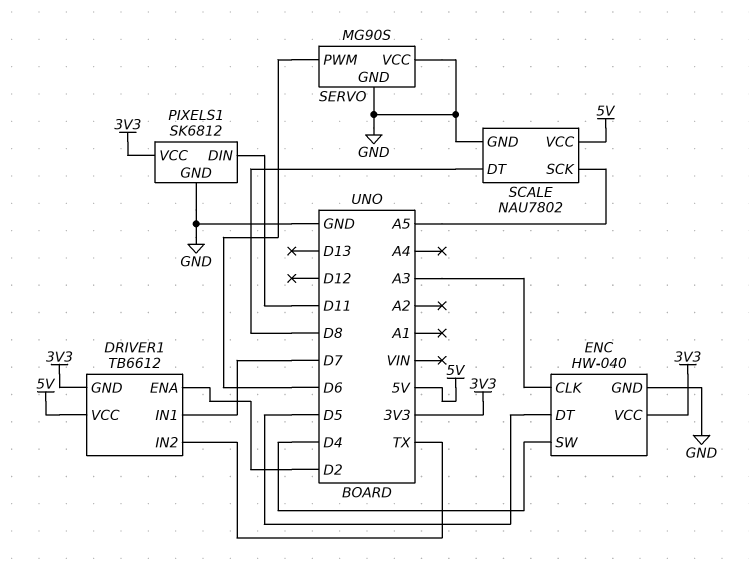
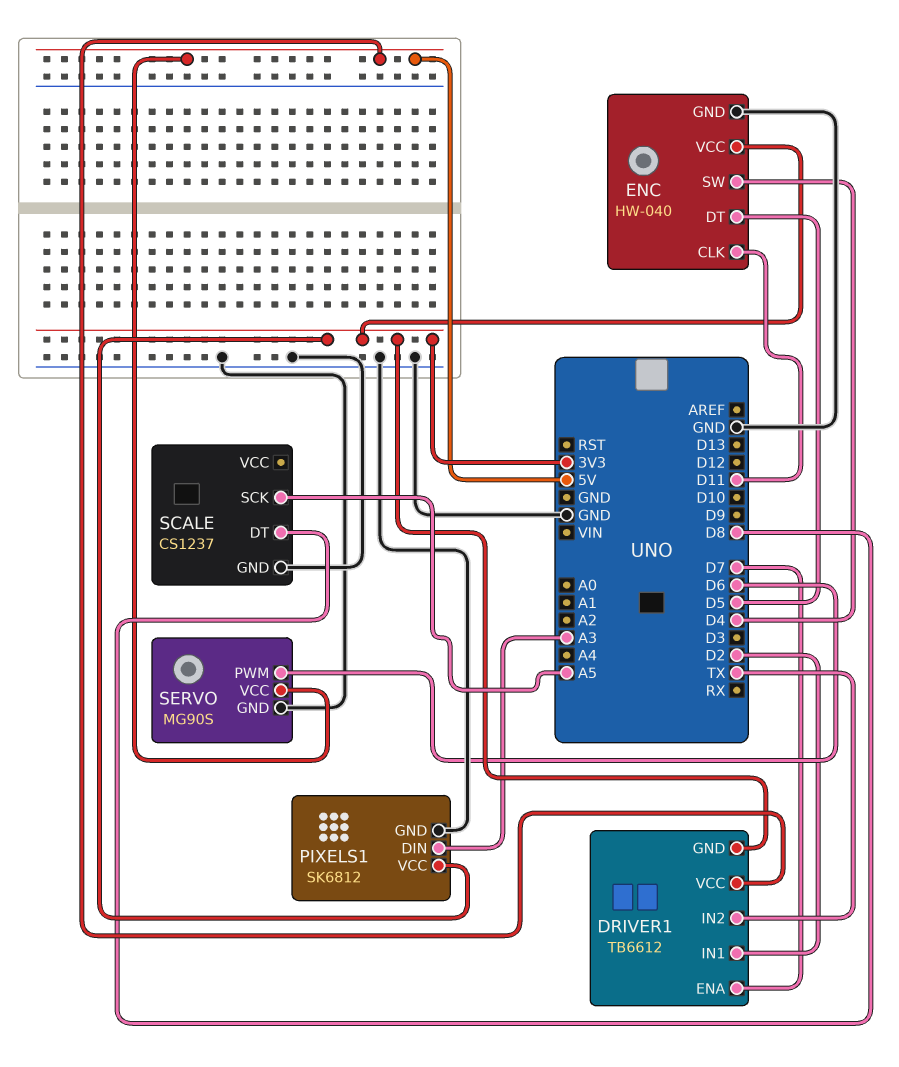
DRIVER1 pin ENA: D2 -> D7
DRIVER1 pin IN1: D7 -> D2
ENC pin CLK: A3 -> D11
PIXELS1 pin DIN: D11 -> A3
SCALE: NAU7802 -> CS1237
SCALE pin VCC: 5V -> none
SERVO pin VCC: GND -> 5V

